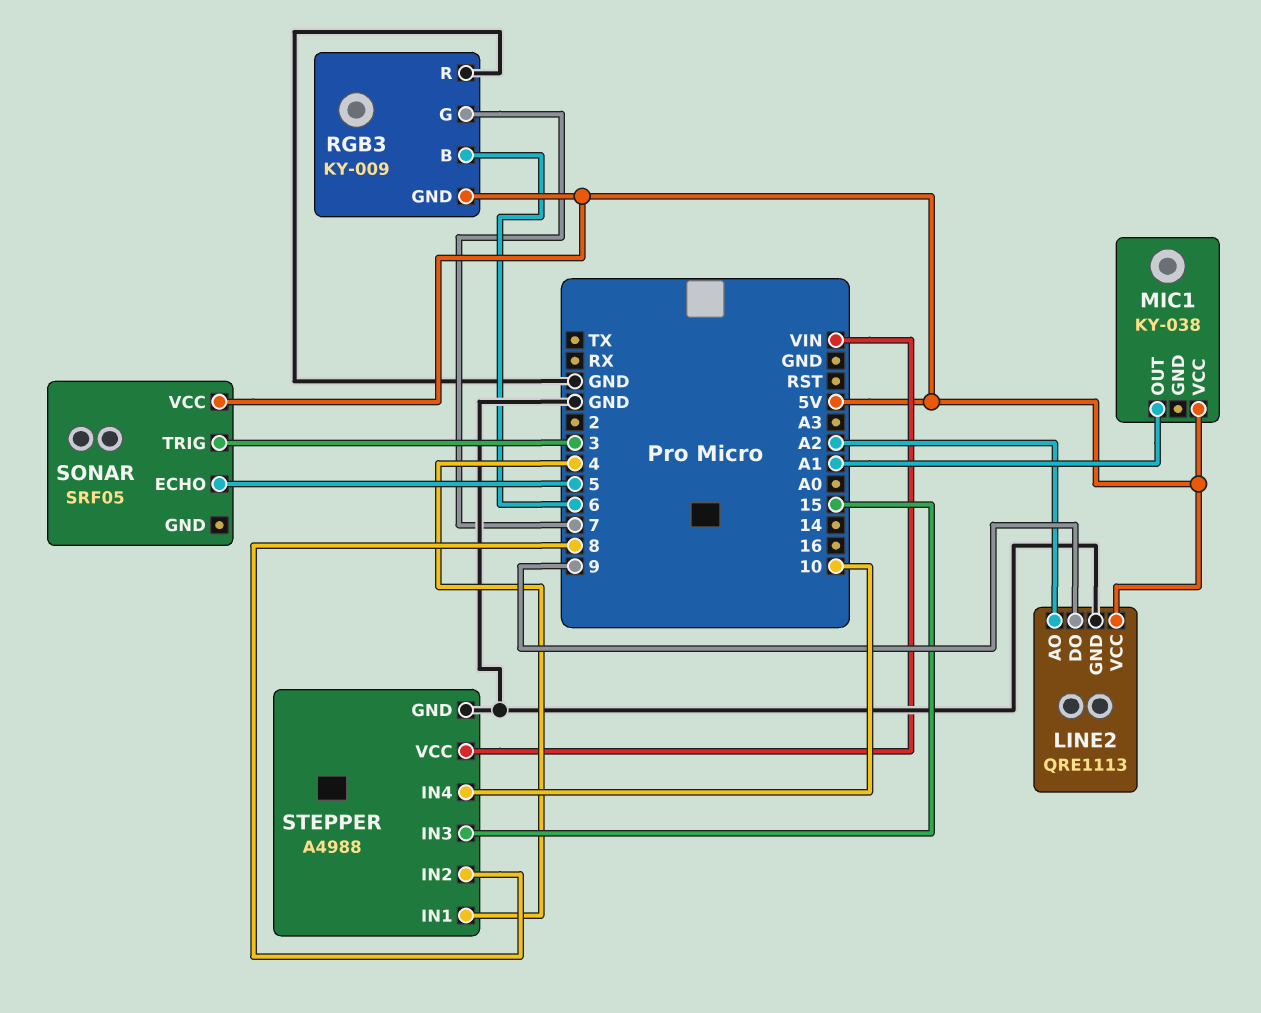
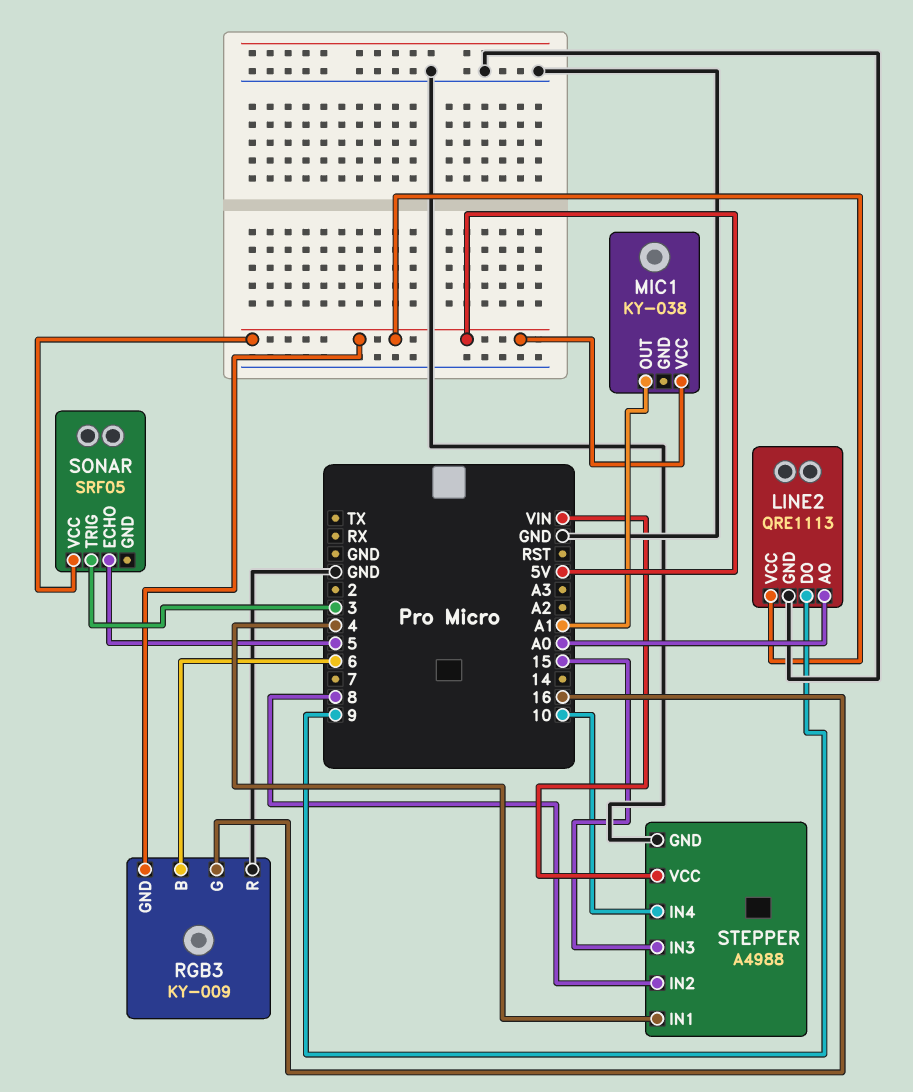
LINE2 pin AO: A2 -> A0
RGB3 pin G: 7 -> 16

